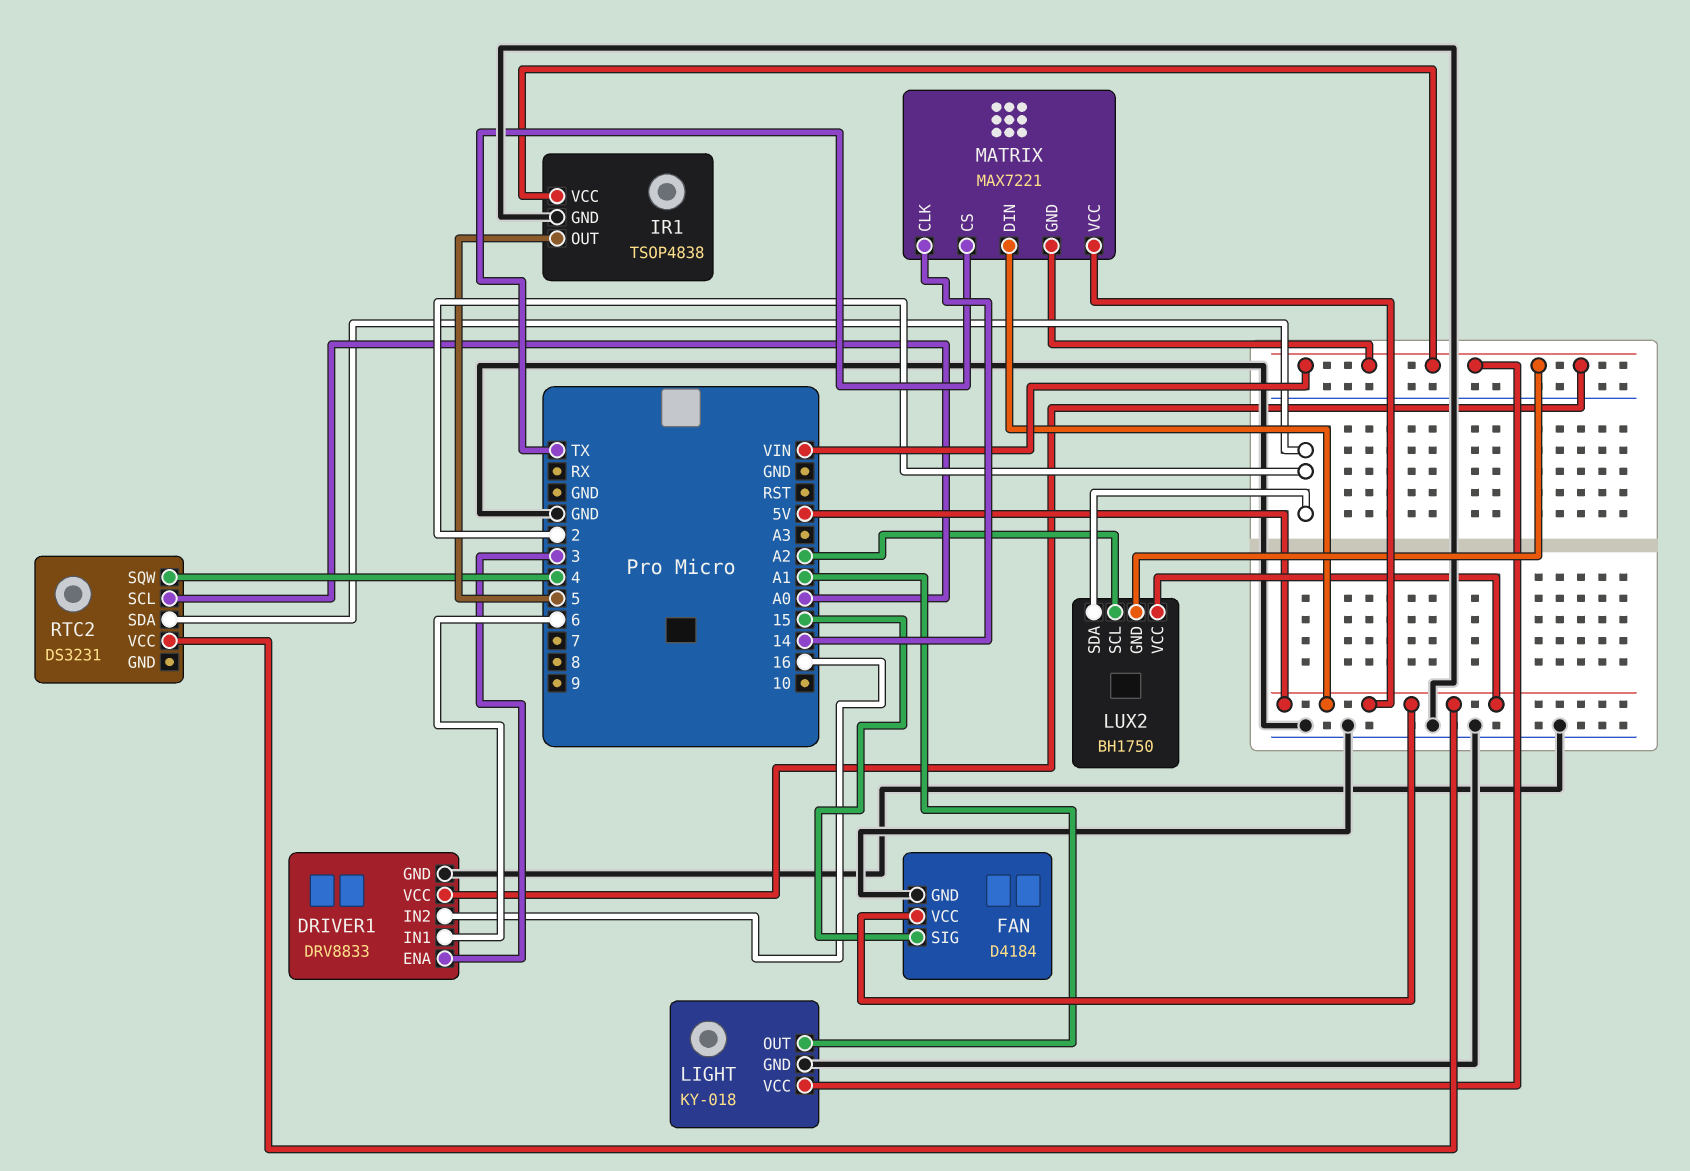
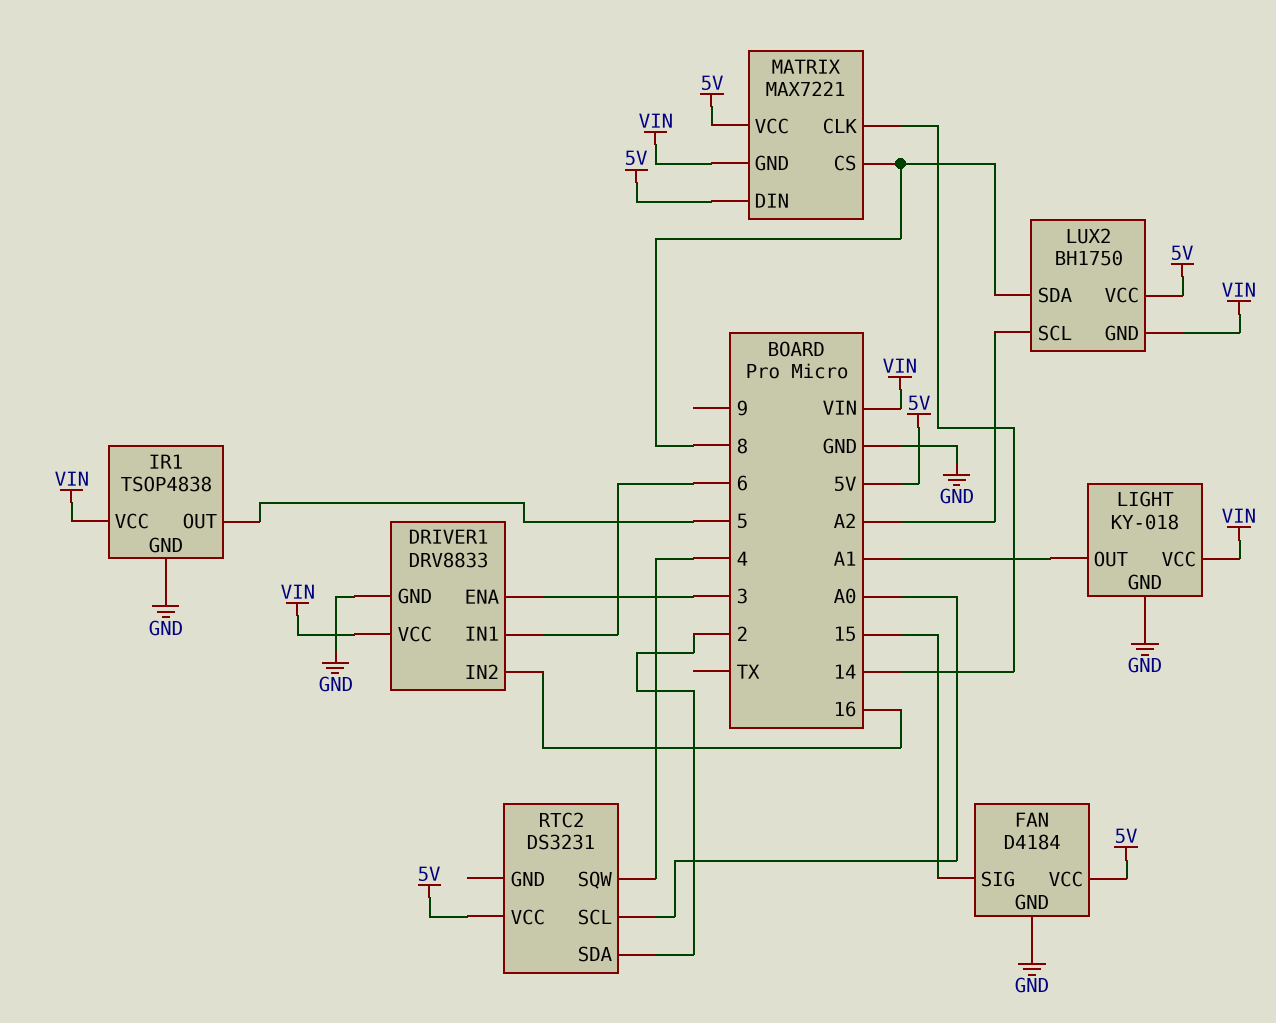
LUX2 pin SDA: 2 -> 8
MATRIX pin CS: TX -> 8

